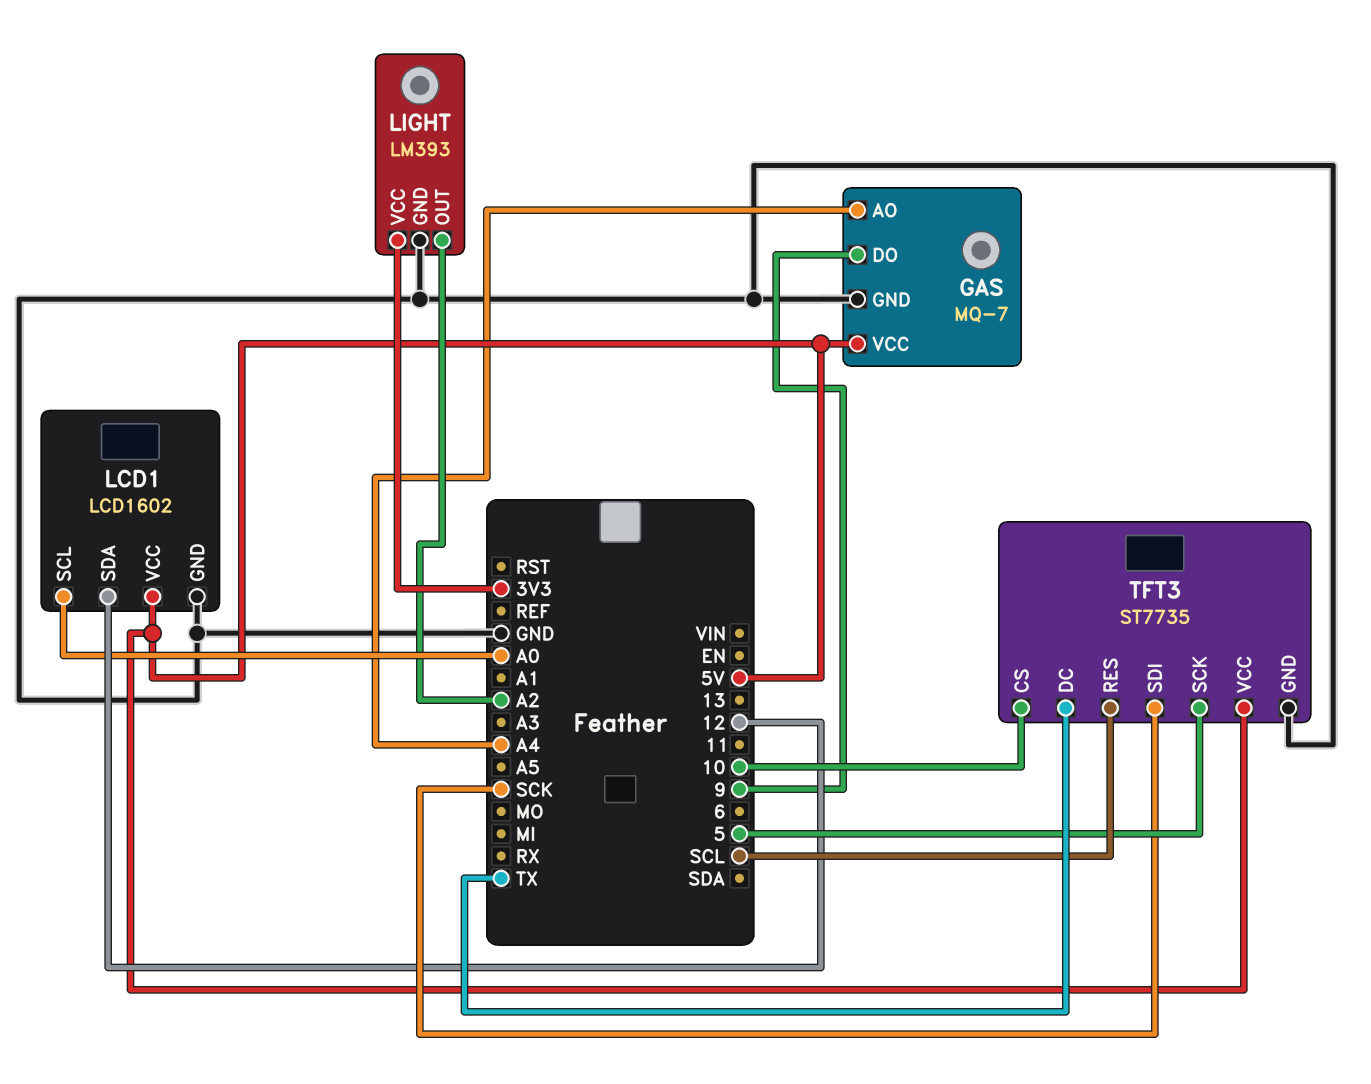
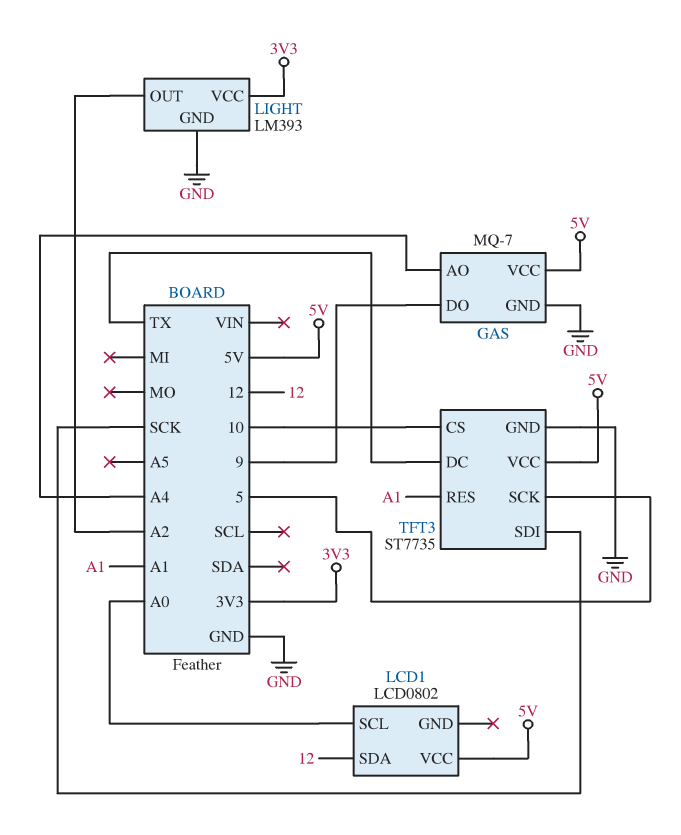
LCD1: LCD1602 -> LCD0802
LCD1 pin GND: GND -> none
TFT3 pin RES: SCL -> A1

